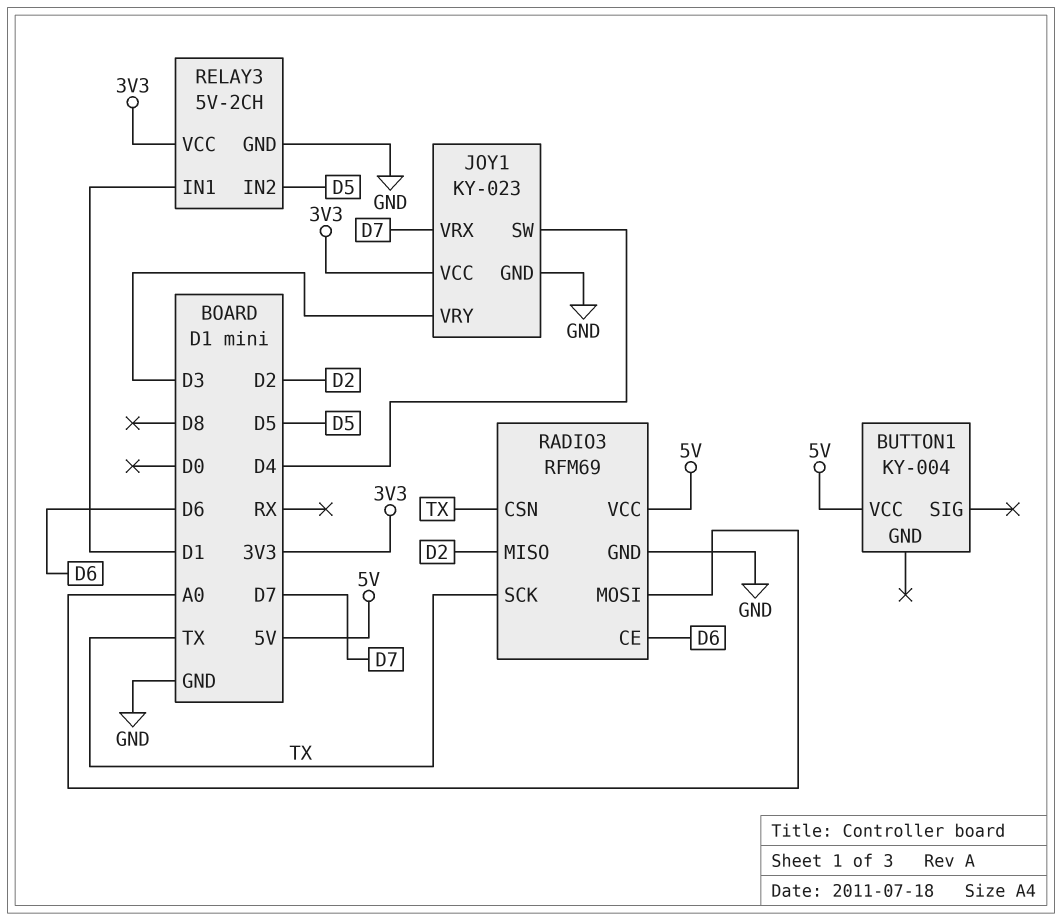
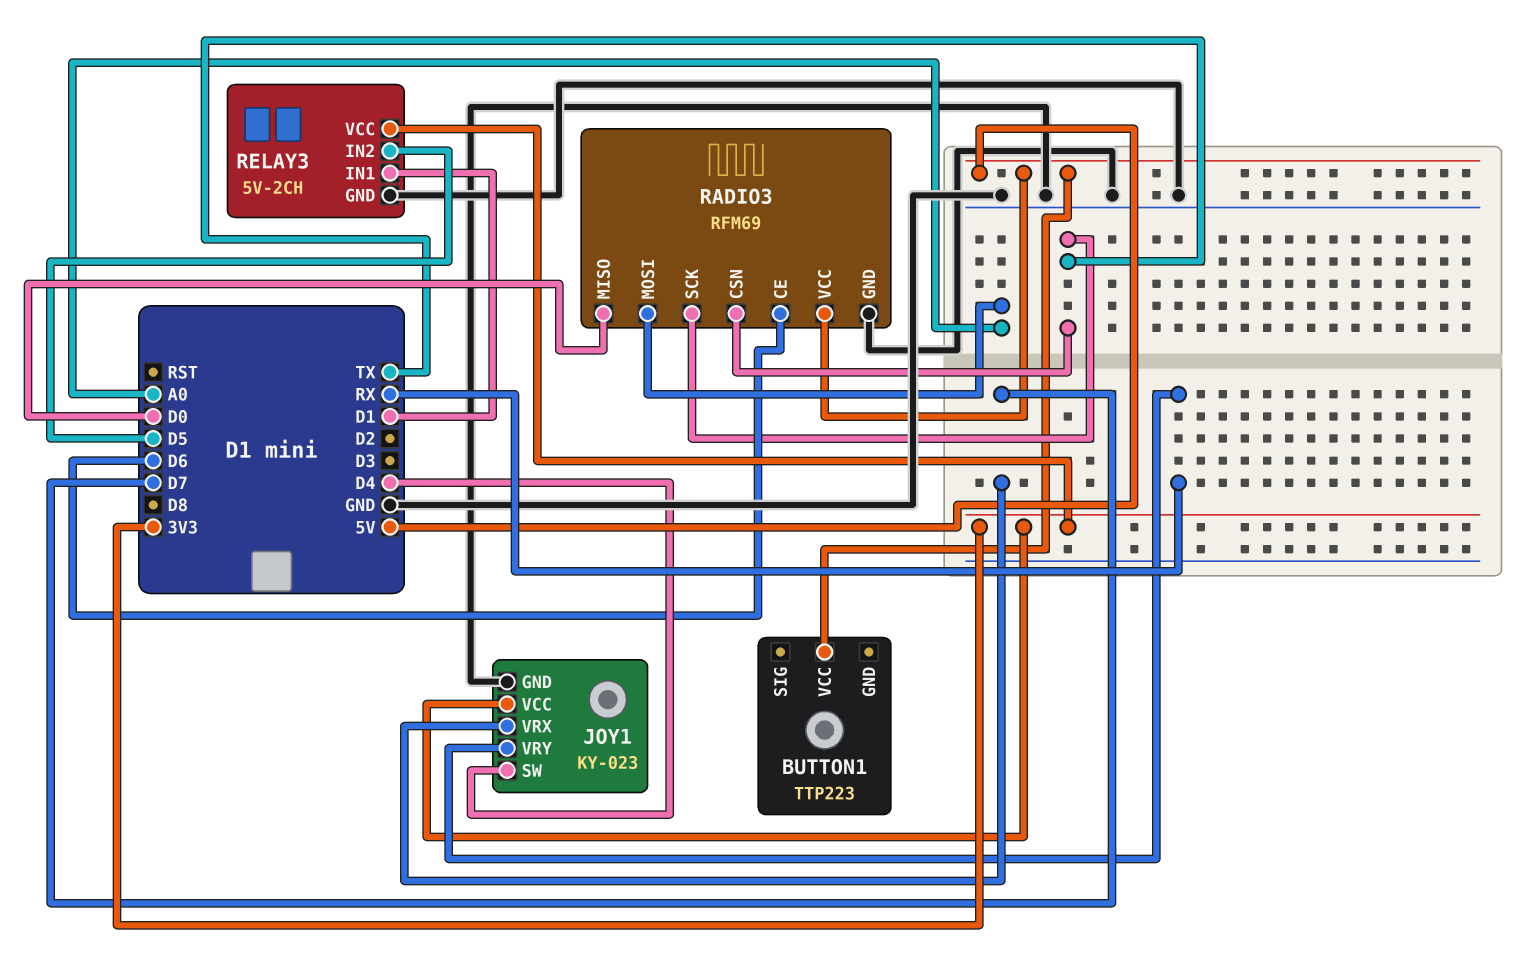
BUTTON1: KY-004 -> TTP223
JOY1 pin VRY: D3 -> RX
RADIO3 pin MISO: D2 -> D0

